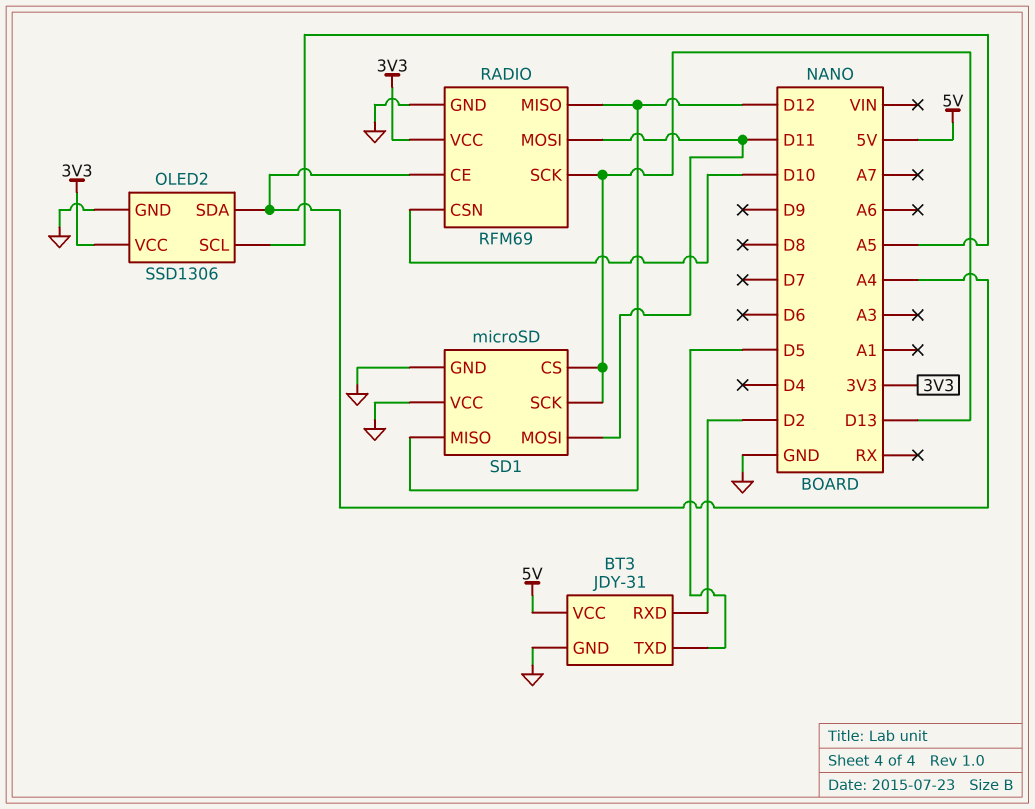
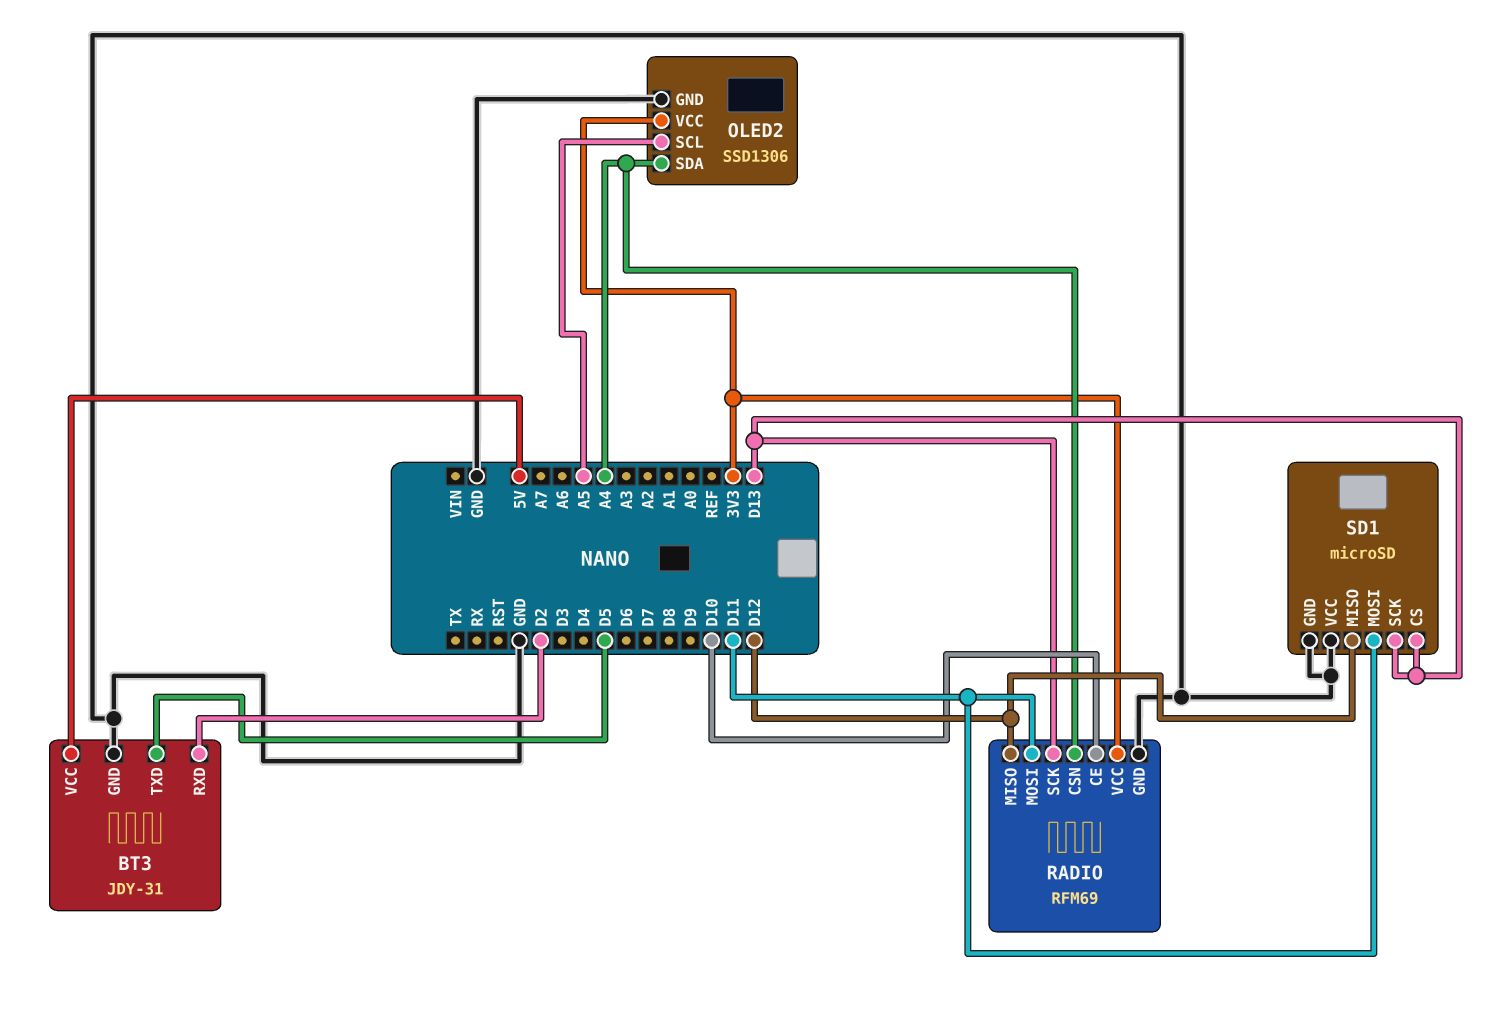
RADIO pin CE: A4 -> D10
RADIO pin CSN: D10 -> A4

